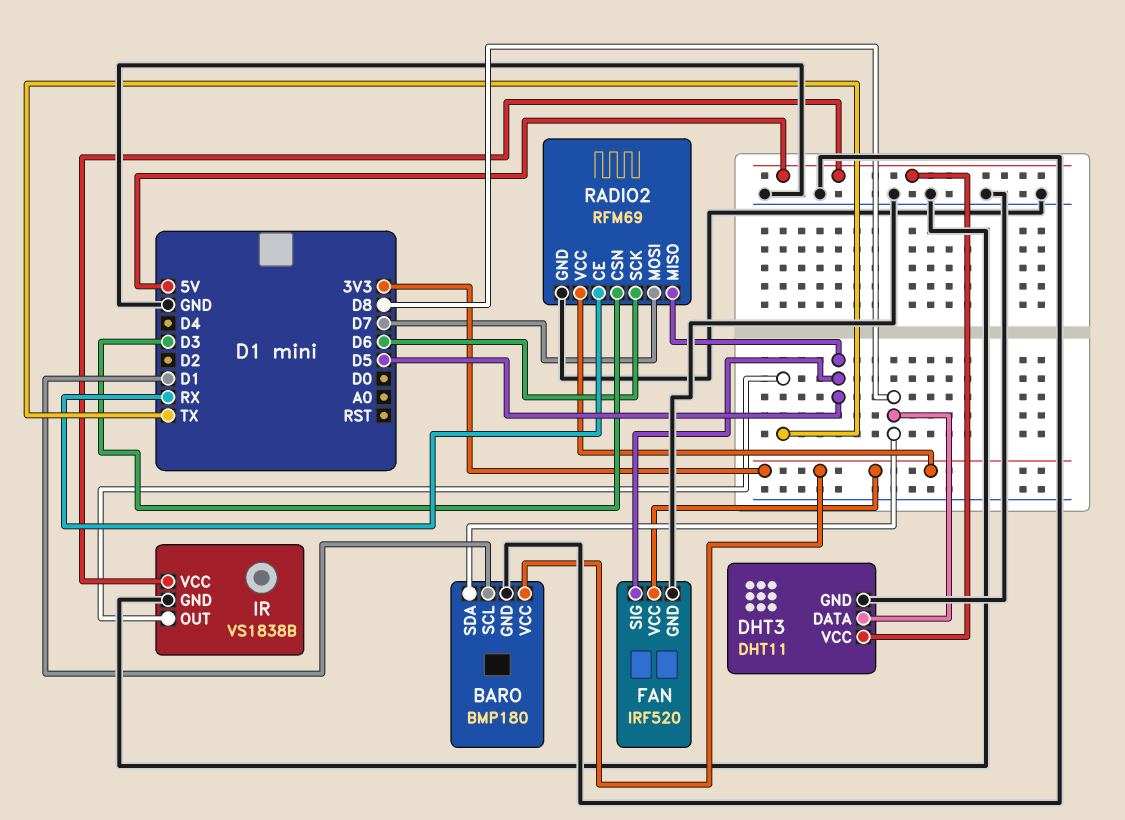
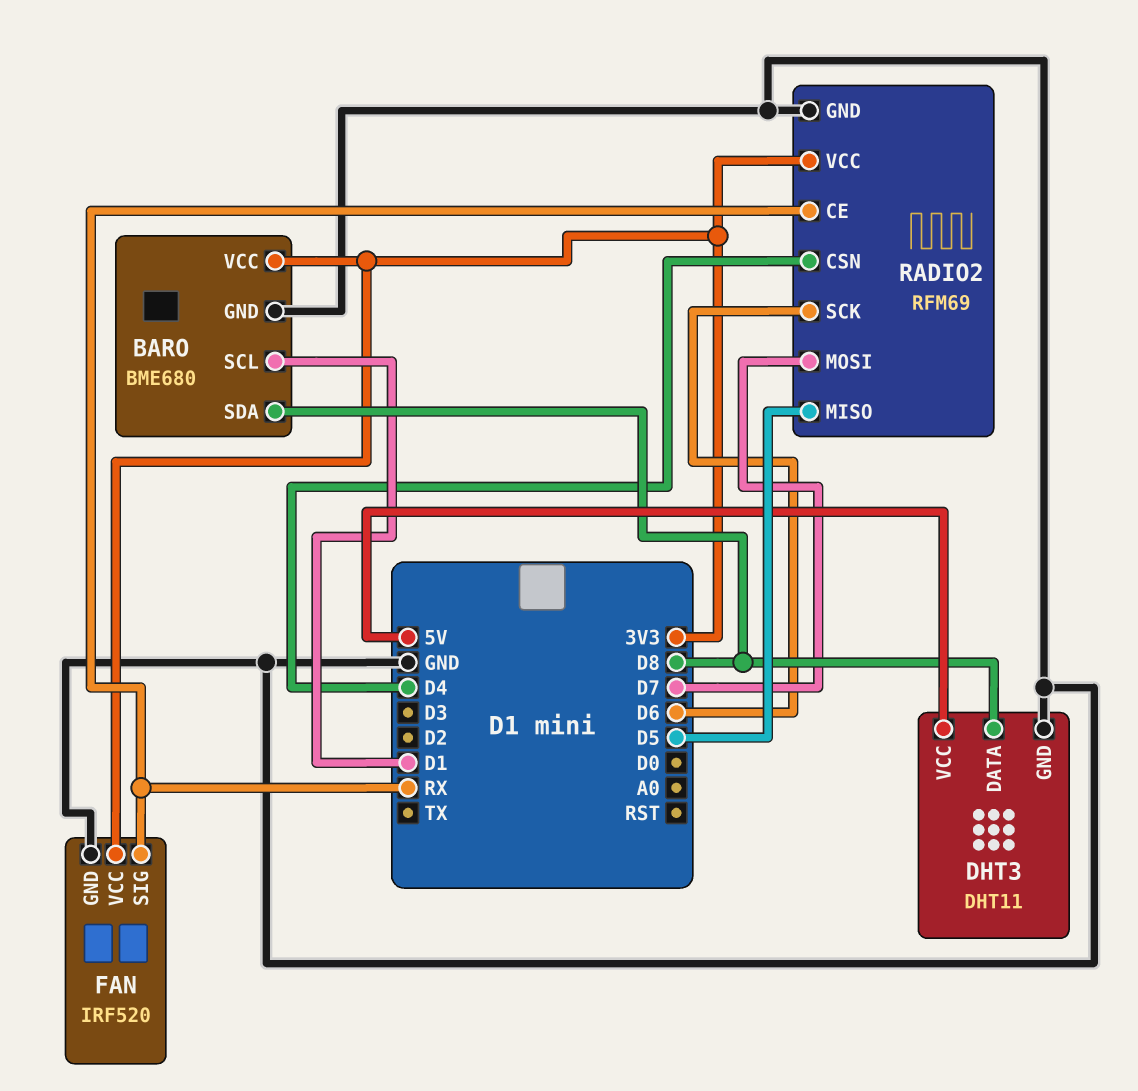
BARO: BMP180 -> BME680
FAN pin SIG: D5 -> RX
IR: VS1838B -> none
IR pin GND: GND -> none
IR pin OUT: TX -> none
IR pin VCC: 5V -> none
RADIO2 pin CSN: D3 -> D4

